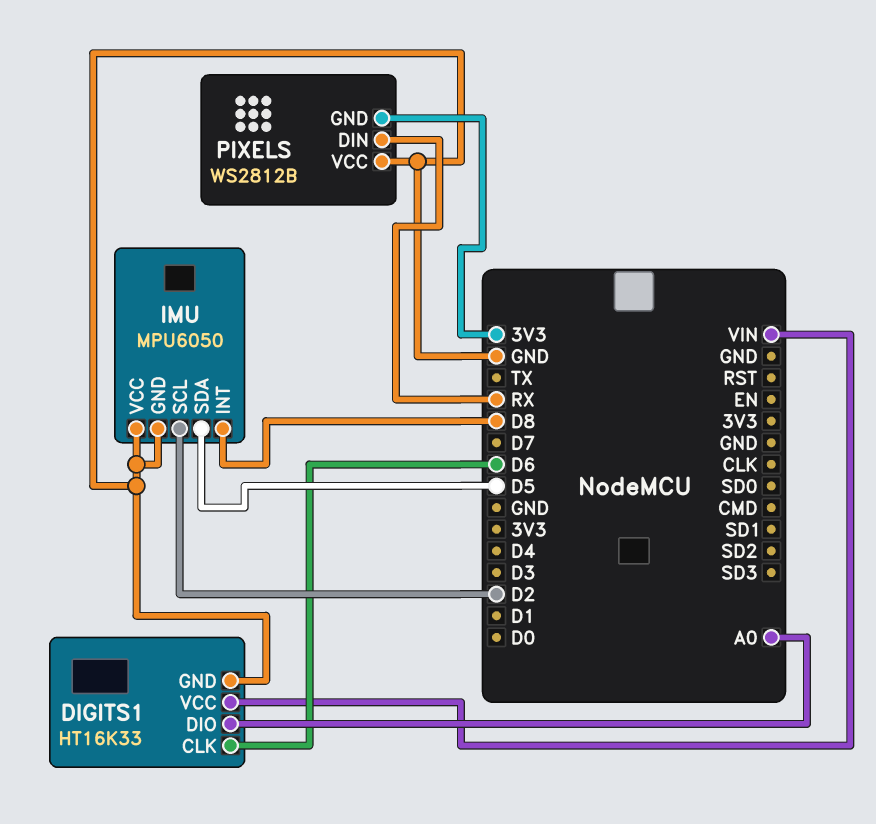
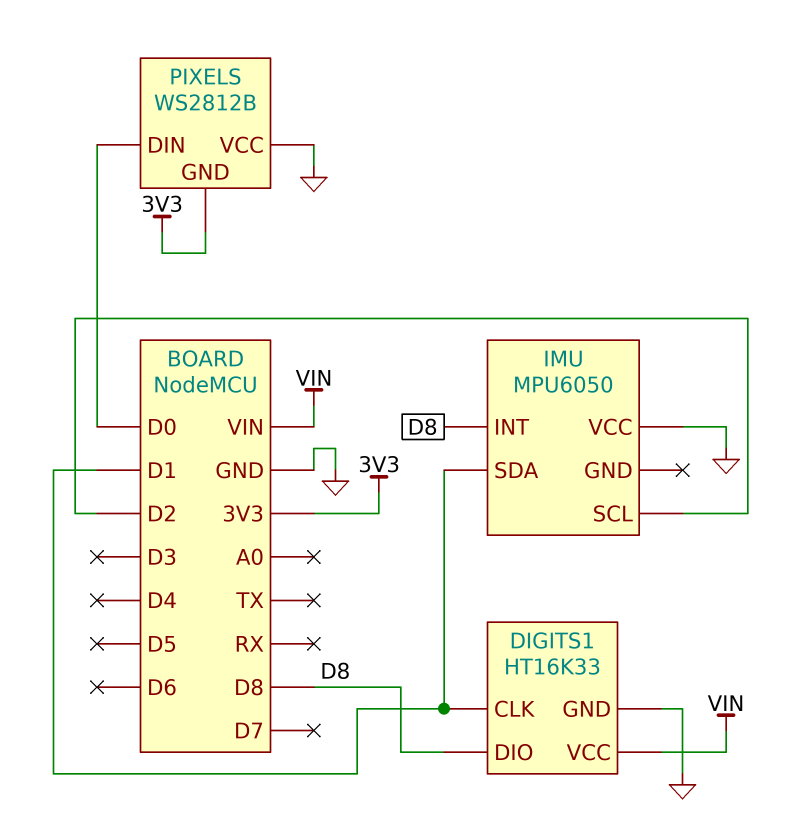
DIGITS1 pin CLK: D6 -> D1
DIGITS1 pin DIO: A0 -> D8
IMU pin GND: GND -> none
IMU pin SDA: D5 -> D1
PIXELS pin DIN: RX -> D0

